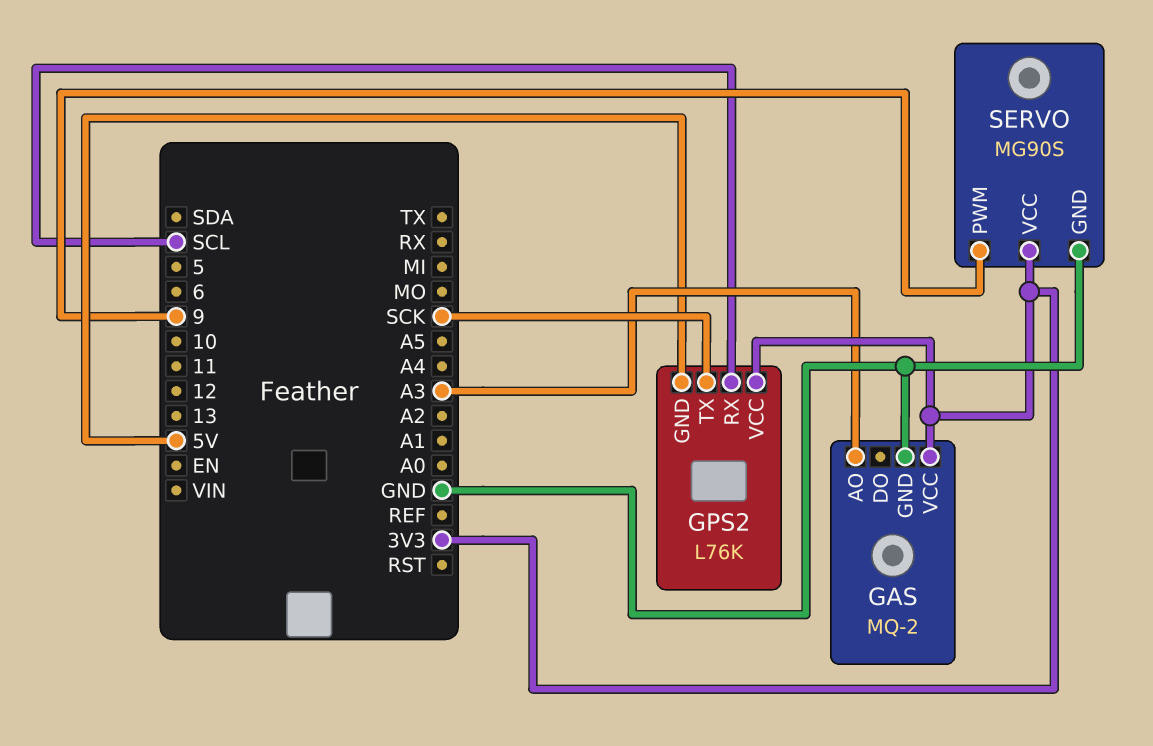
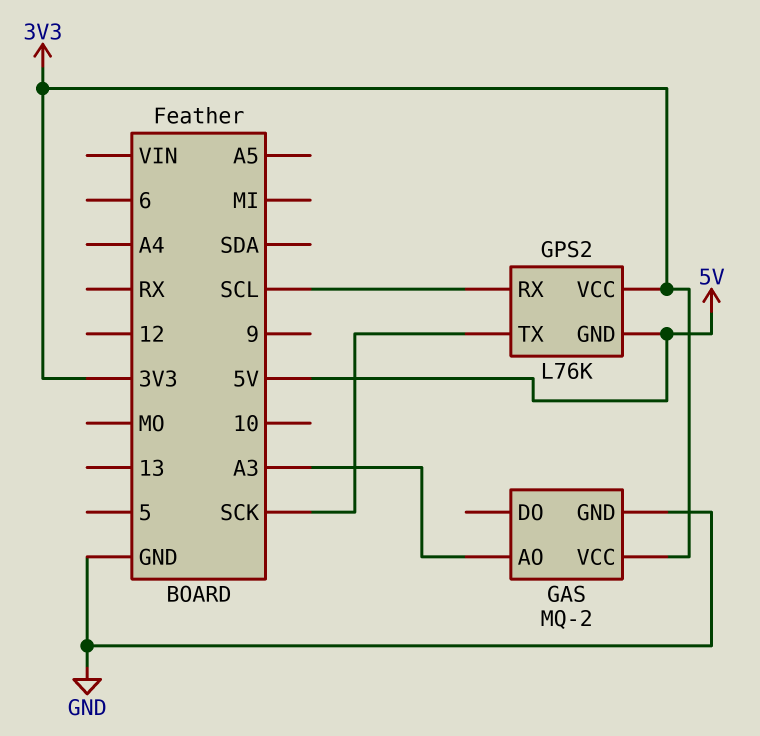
SERVO: MG90S -> none
SERVO pin GND: GND -> none
SERVO pin PWM: 9 -> none
SERVO pin VCC: 3V3 -> none

